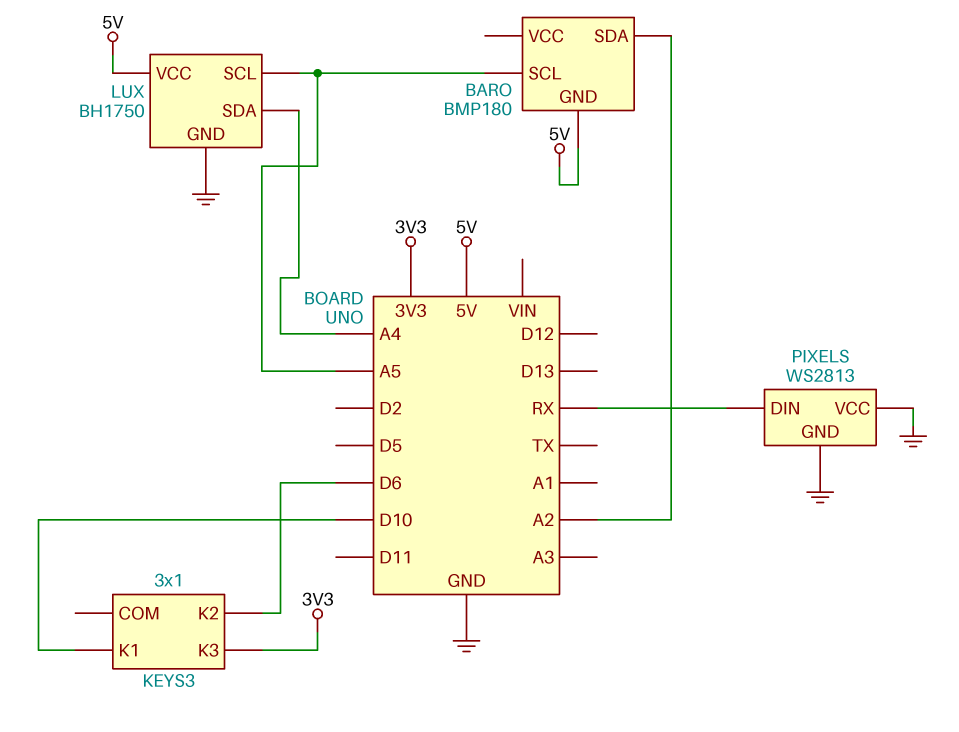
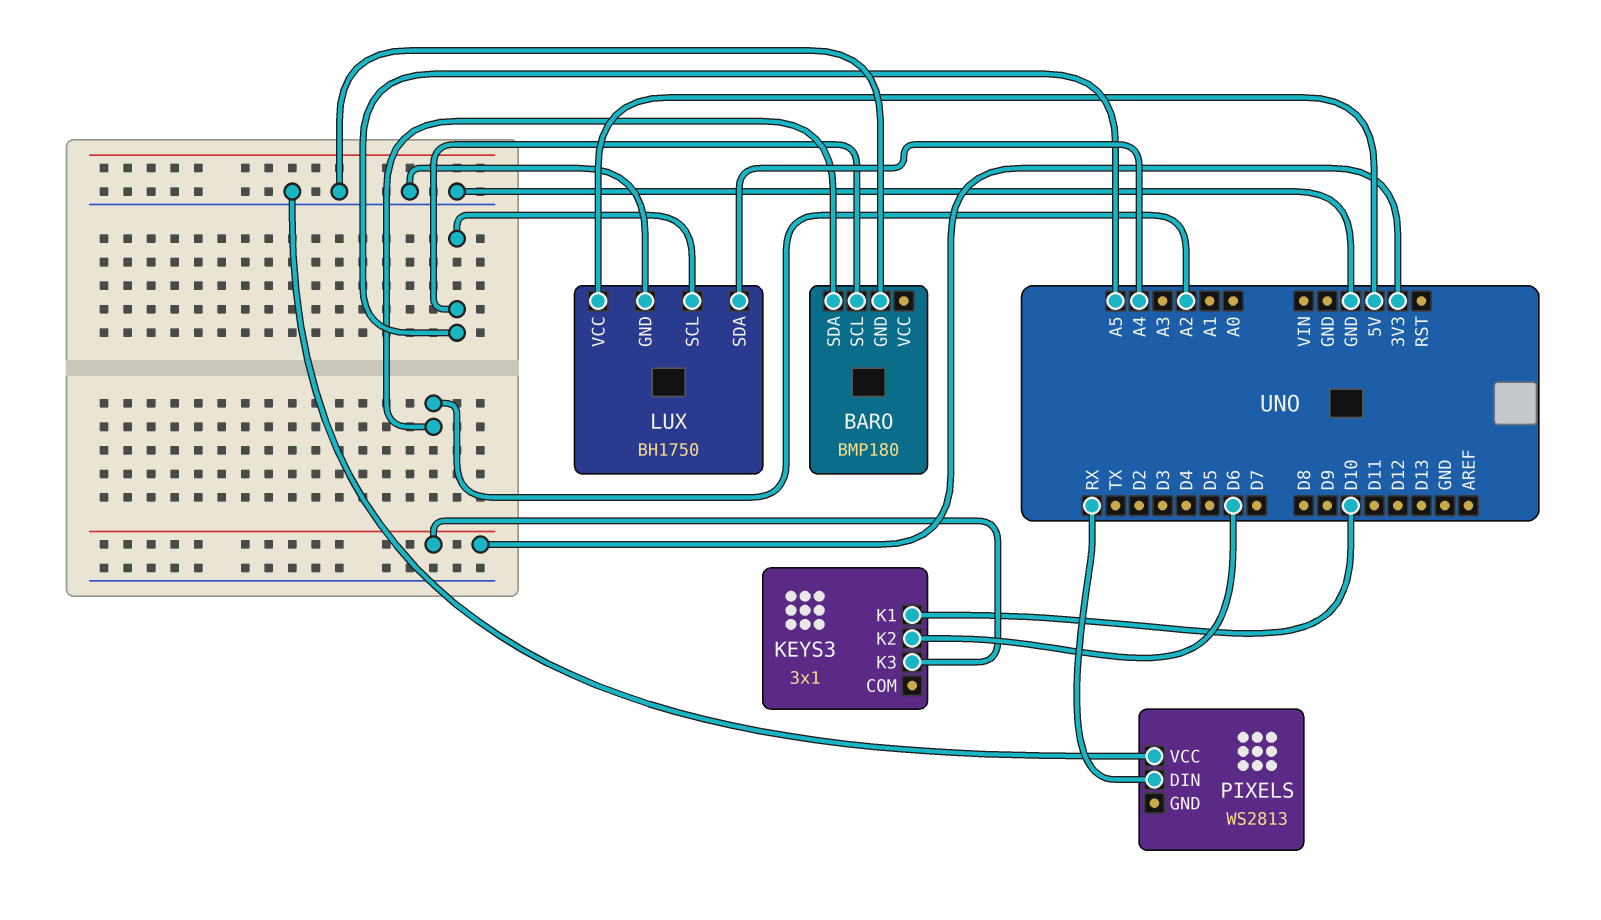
BARO pin GND: 5V -> GND
PIXELS pin GND: GND -> none

